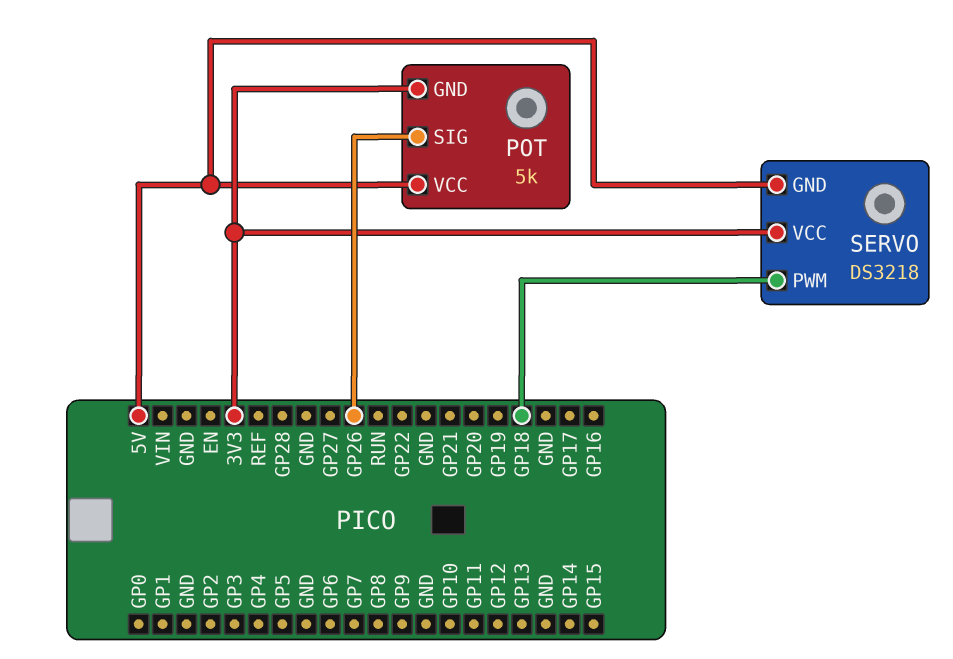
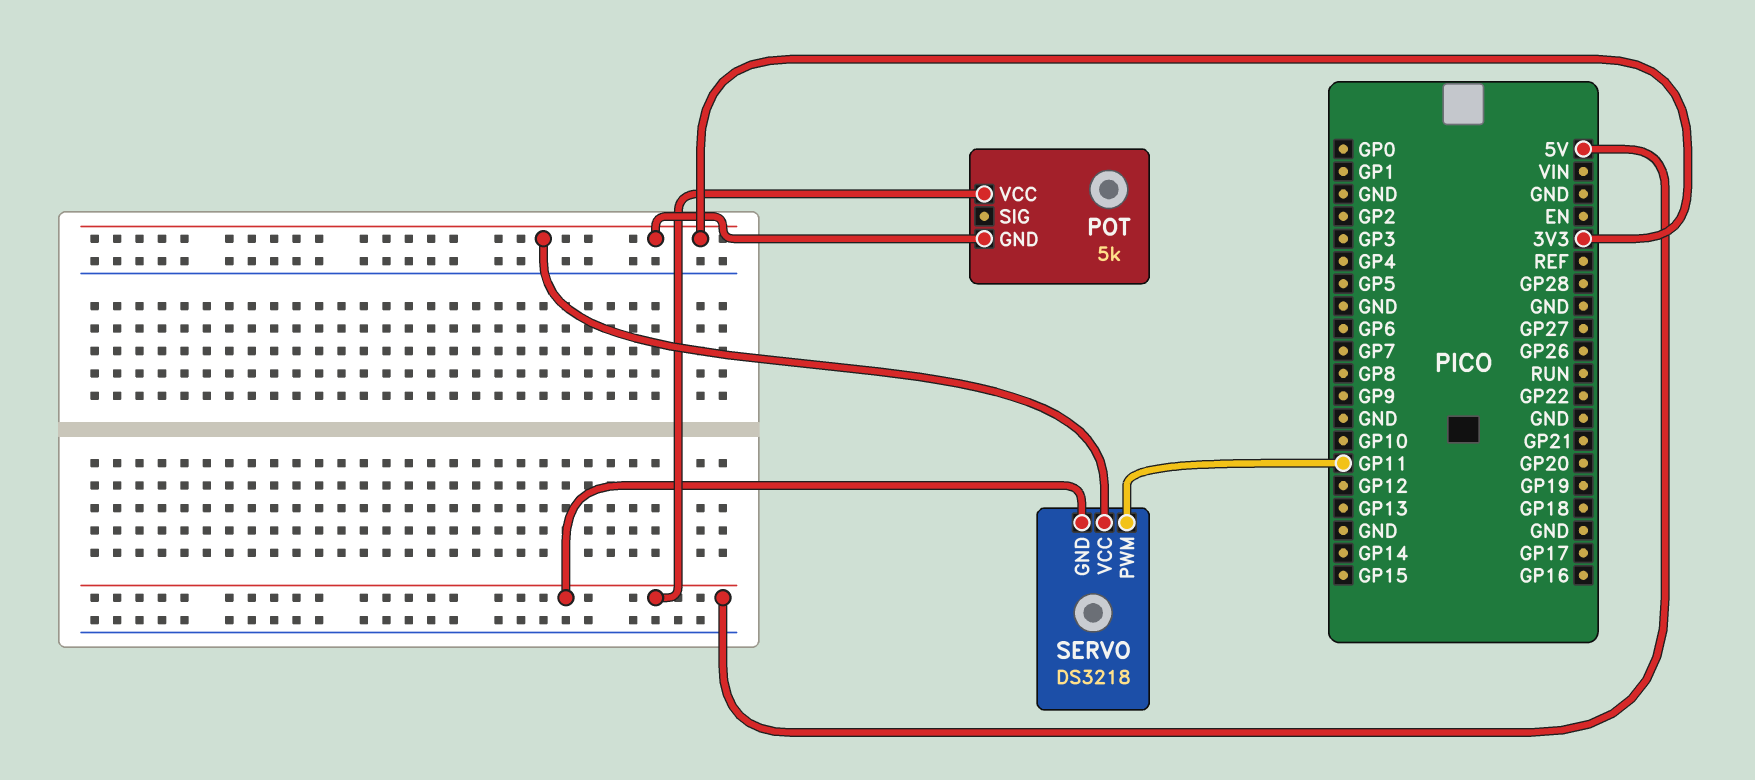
POT pin SIG: GP26 -> none
SERVO pin PWM: GP18 -> GP11

